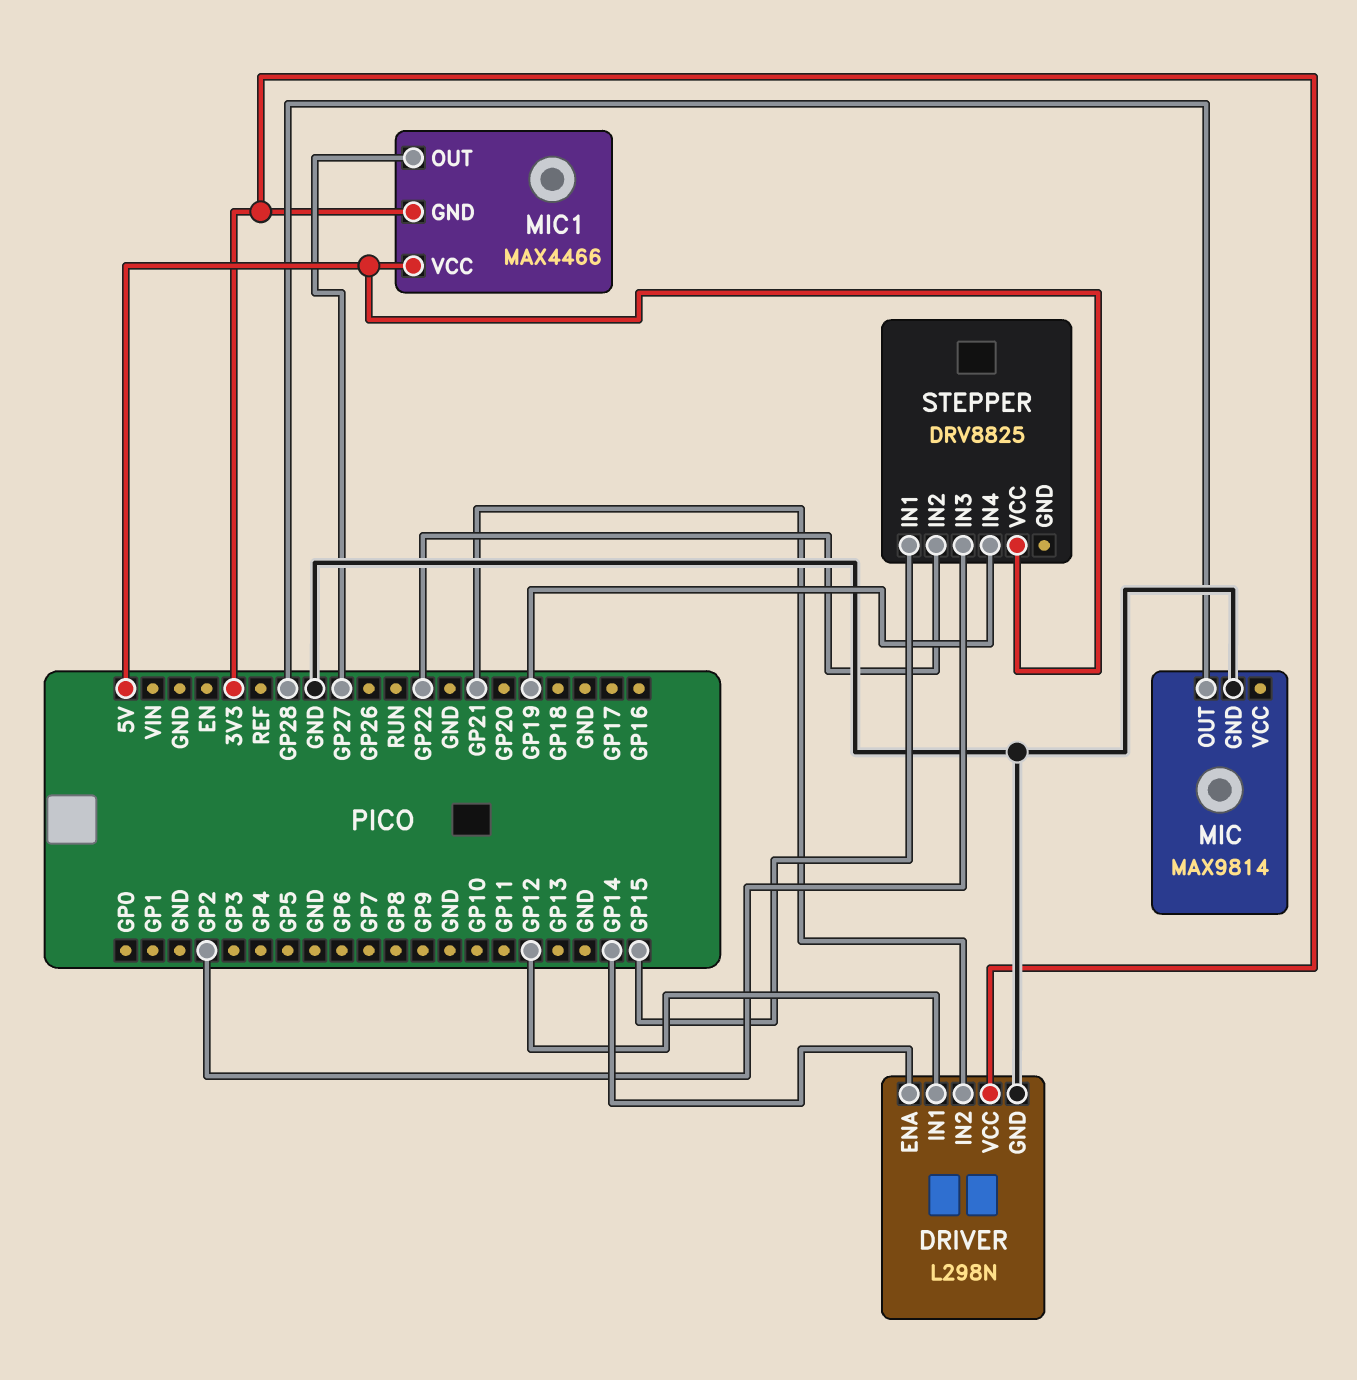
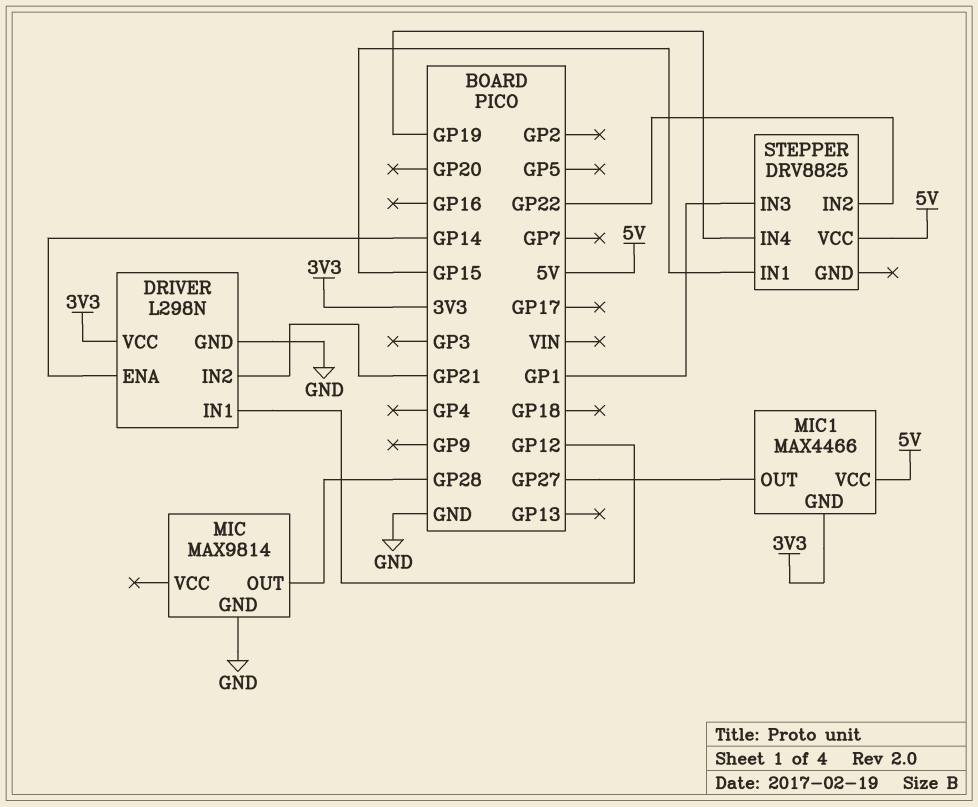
STEPPER pin IN3: GP2 -> GP1

